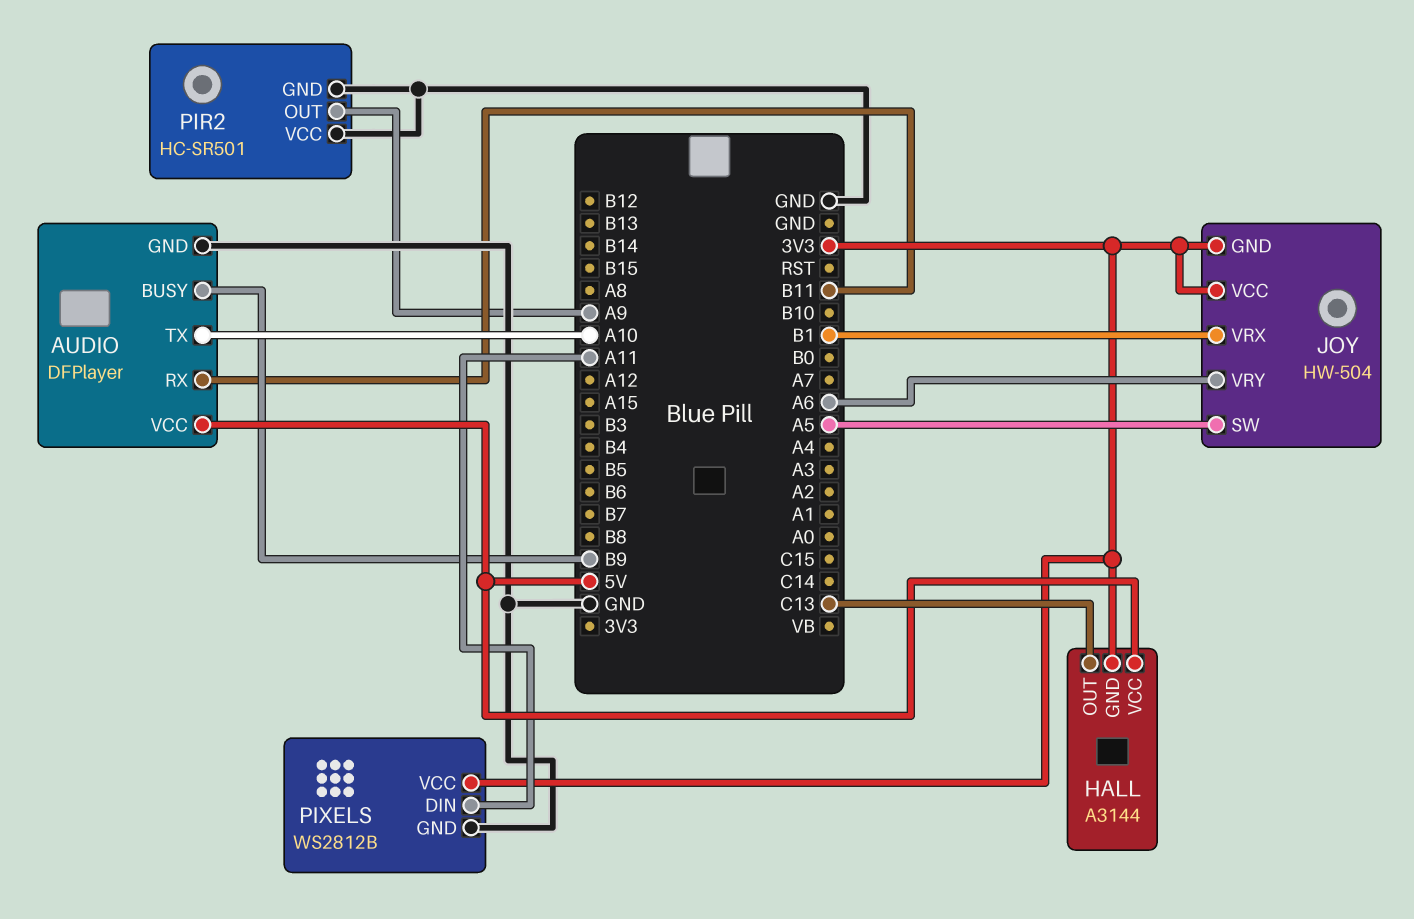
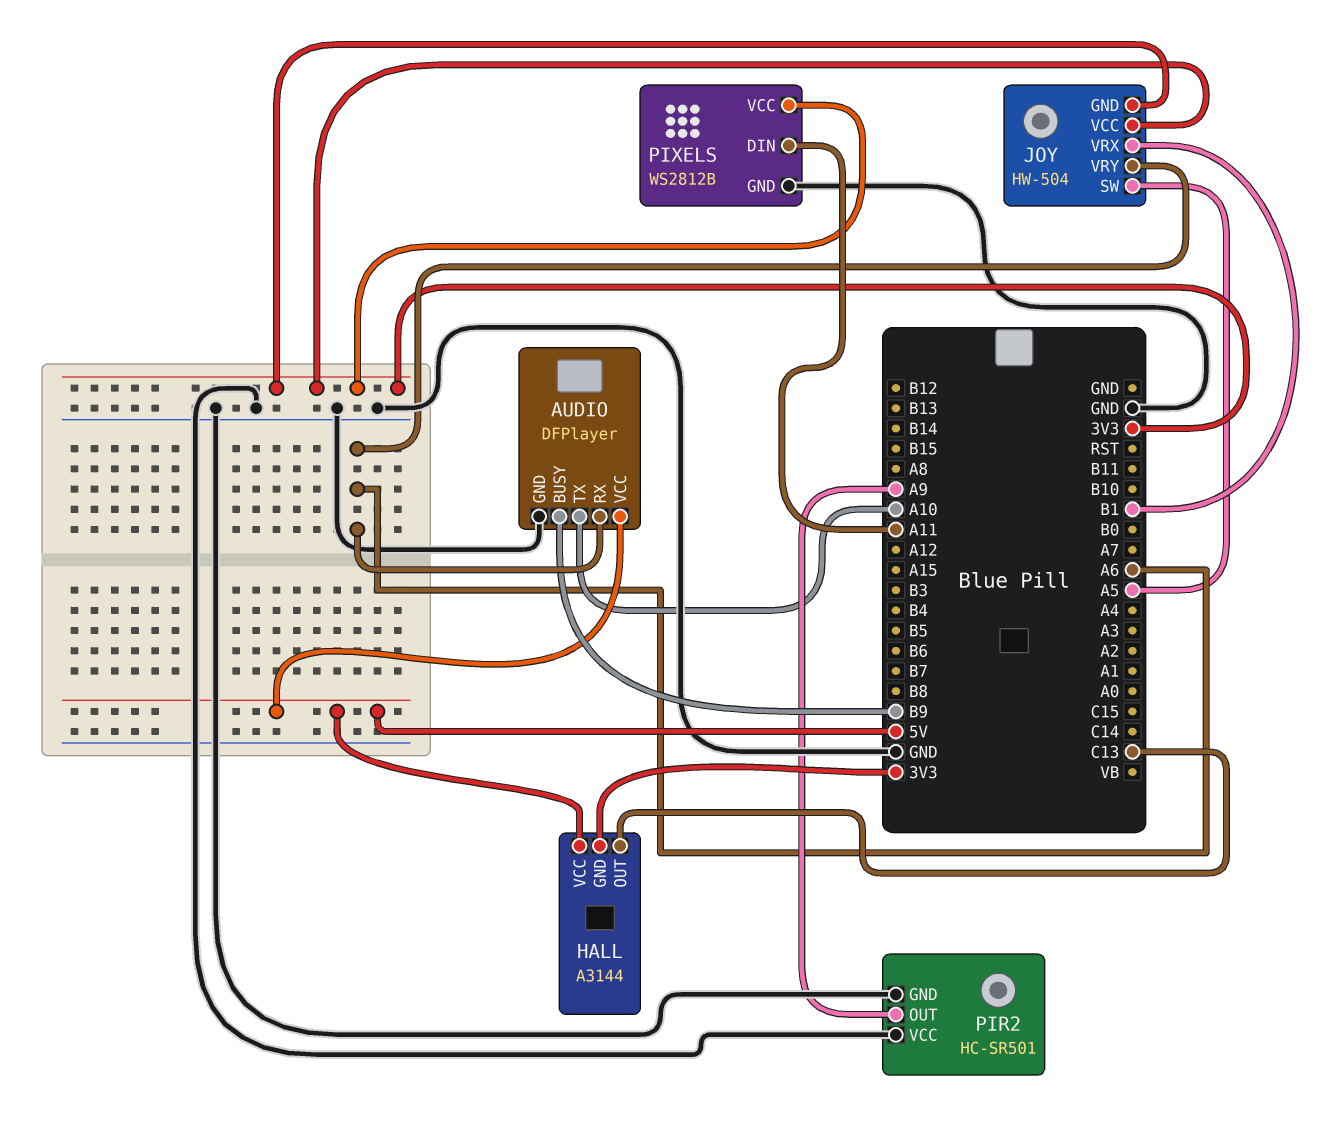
AUDIO pin RX: B11 -> A6

